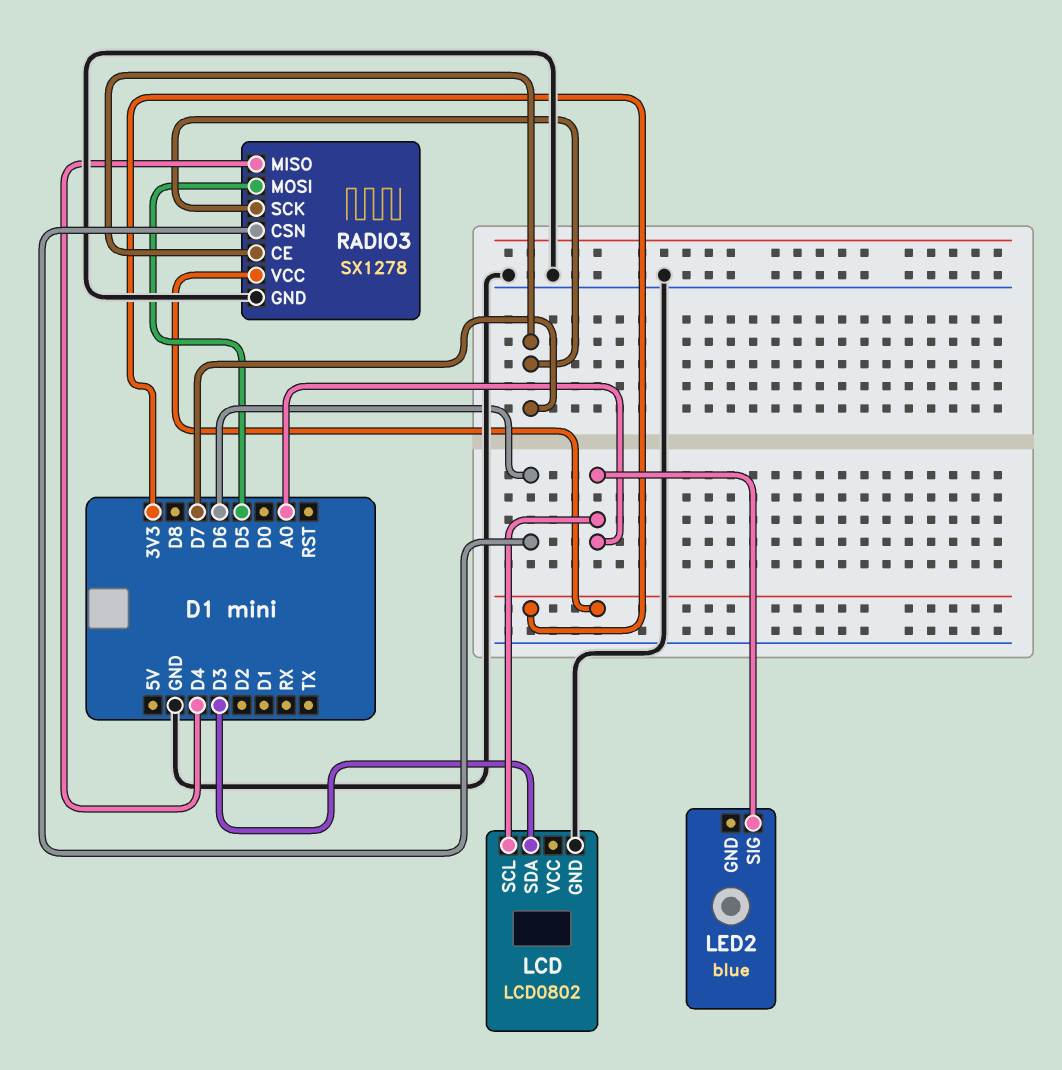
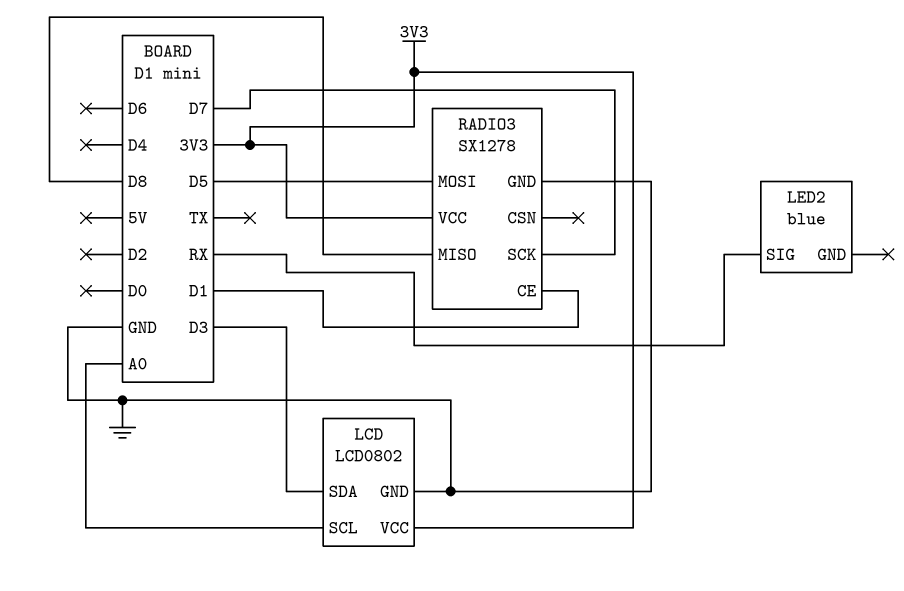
LCD pin VCC: none -> 3V3
LED2 pin SIG: A0 -> RX
RADIO3 pin CE: D7 -> D1
RADIO3 pin CSN: D6 -> none
RADIO3 pin MISO: D4 -> D8

